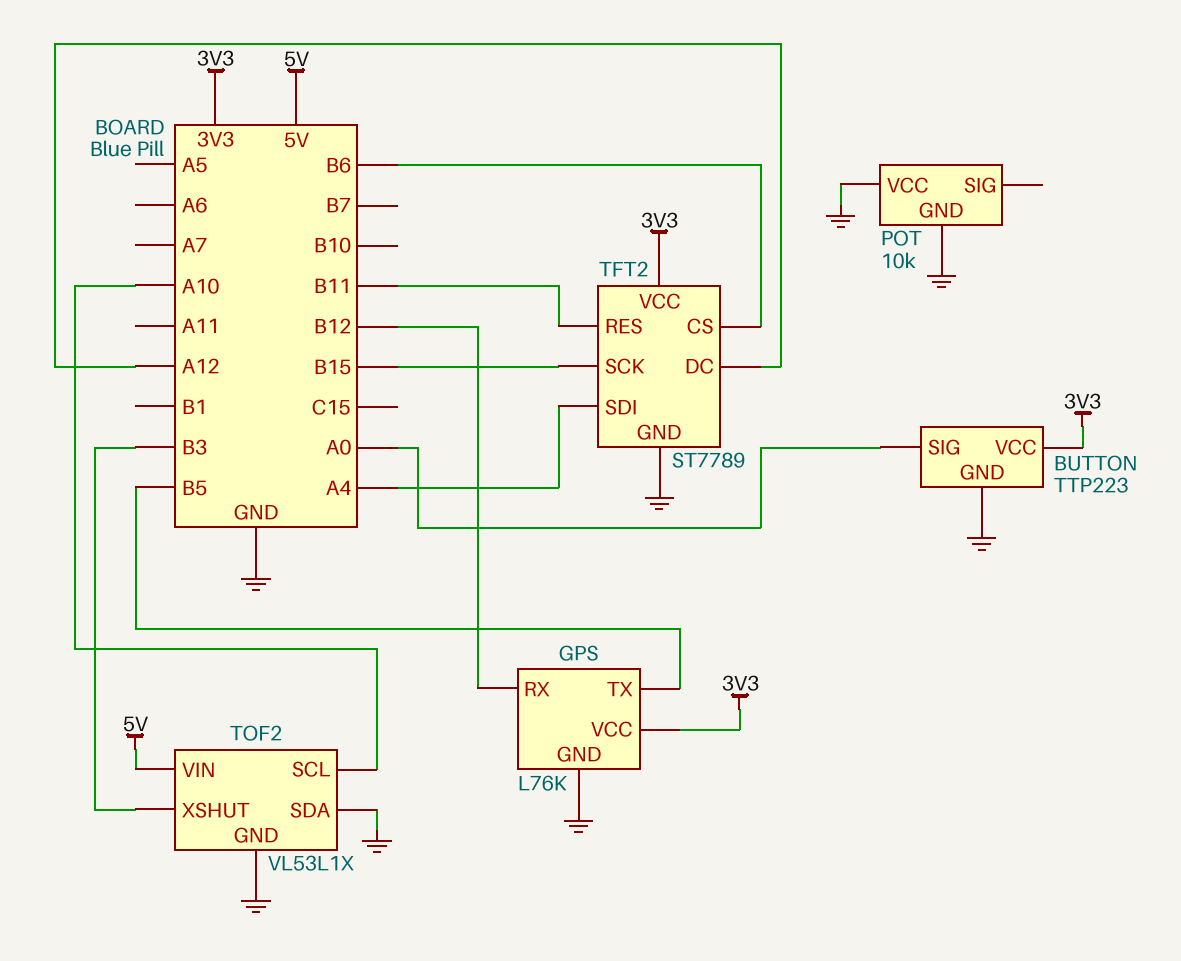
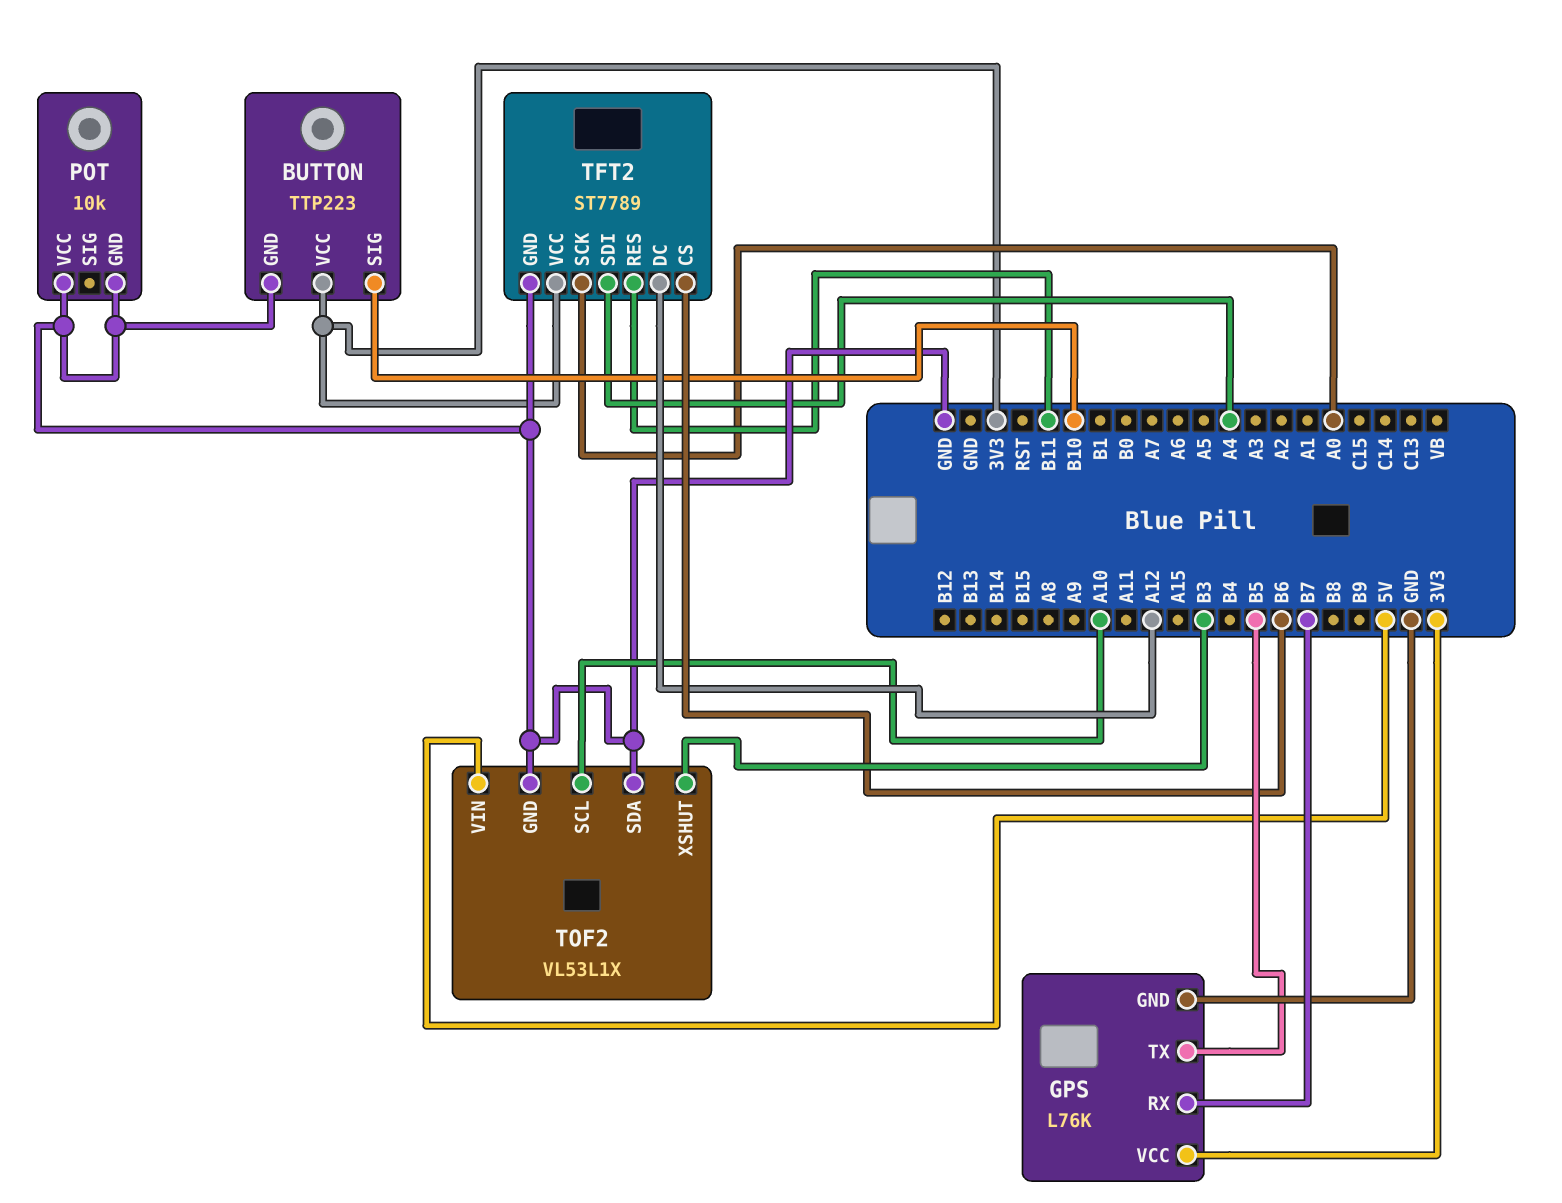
BUTTON pin SIG: A0 -> B10
GPS pin RX: B12 -> B7
TFT2 pin SCK: B15 -> A0

